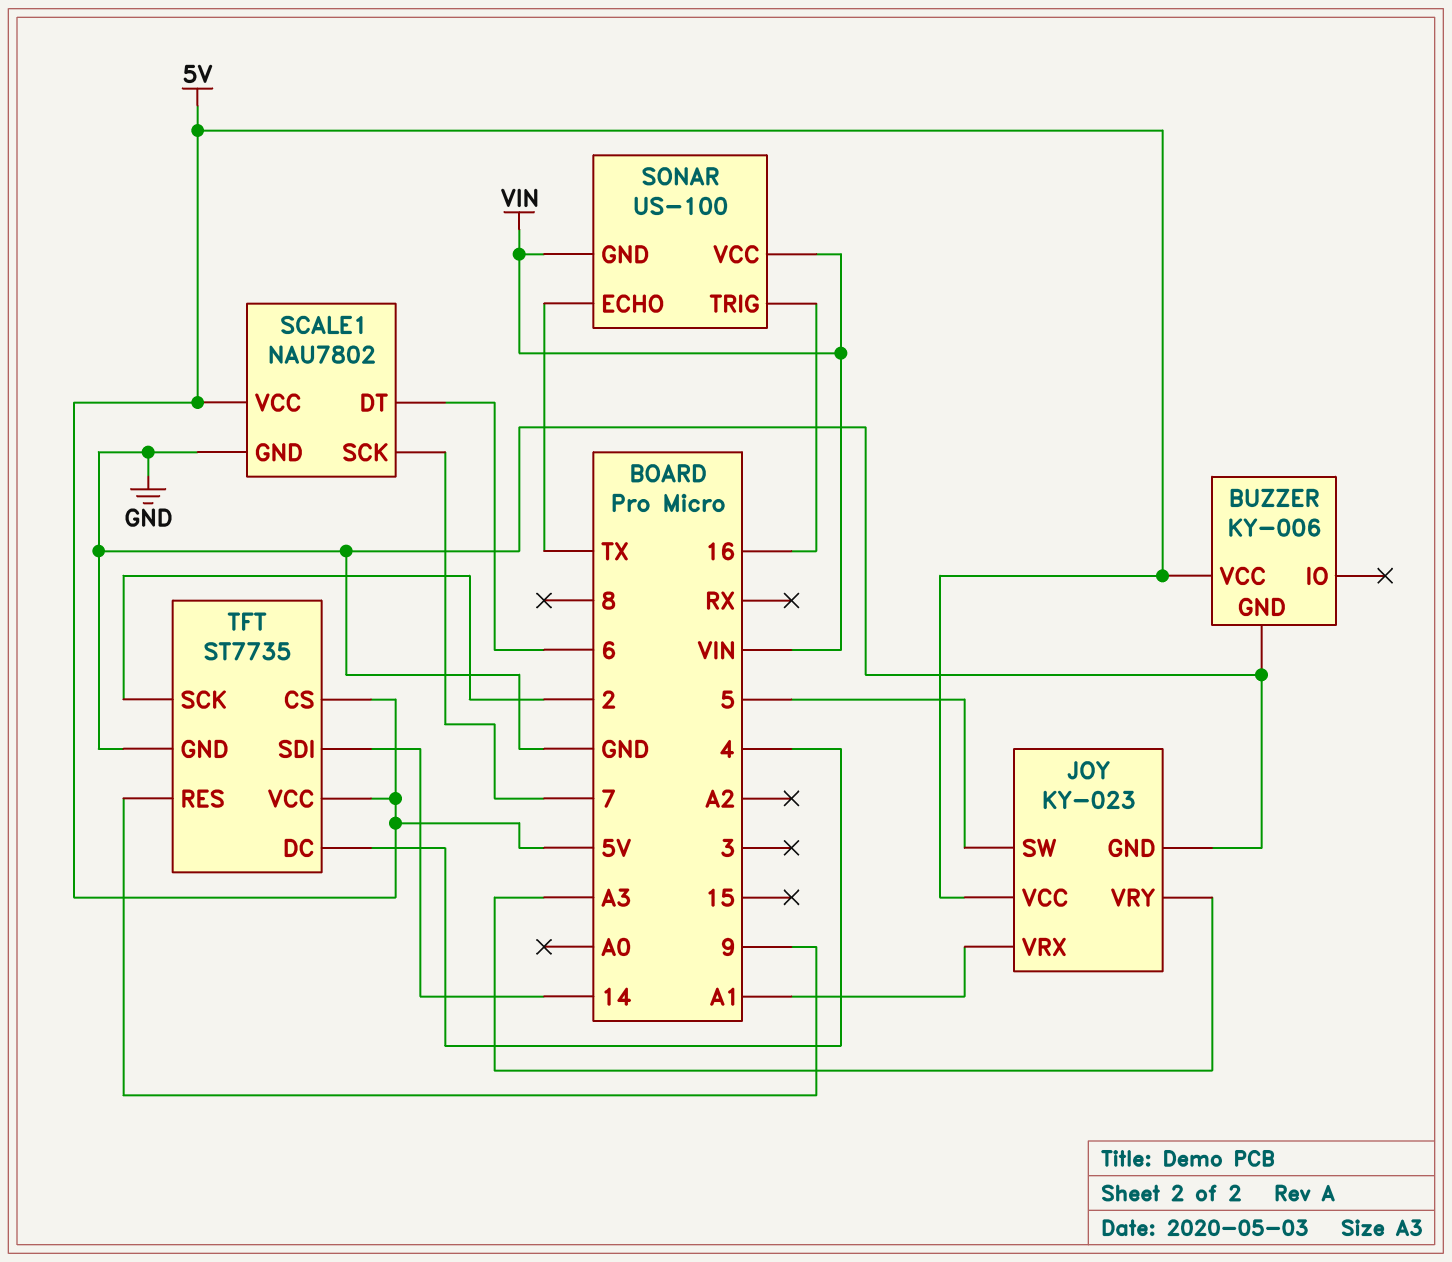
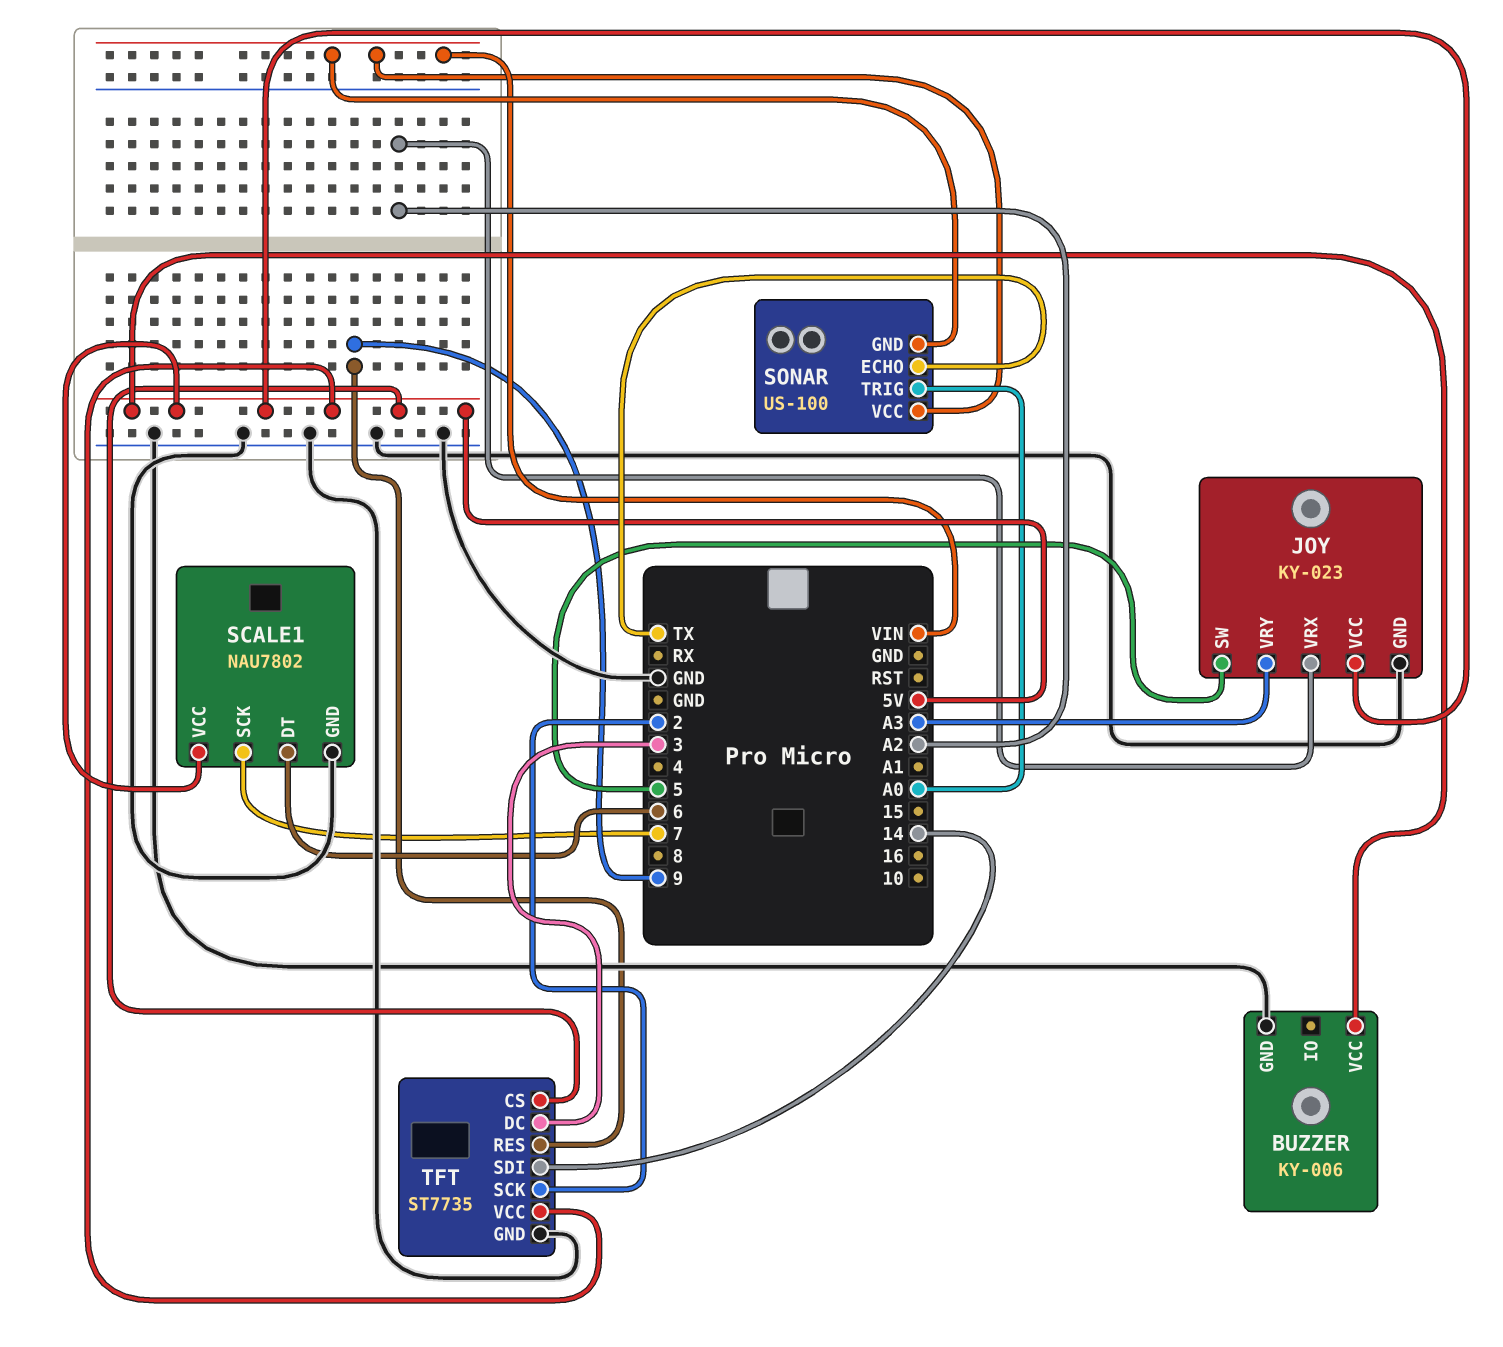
JOY pin VRX: A1 -> A2
SONAR pin TRIG: 16 -> A0
TFT pin DC: 4 -> 3

